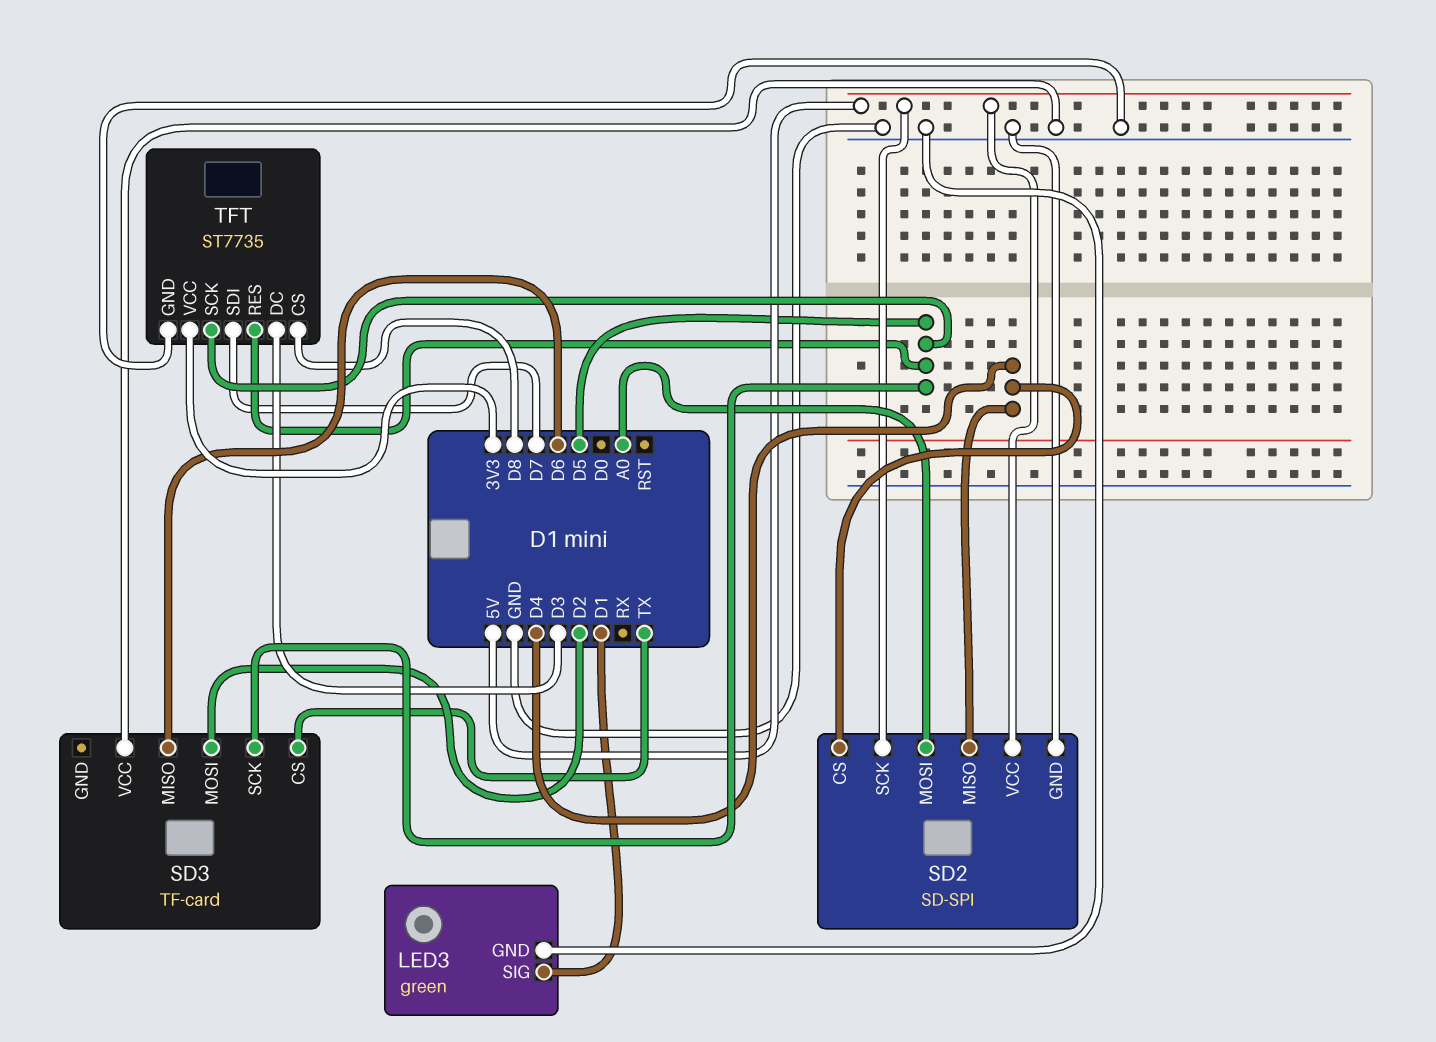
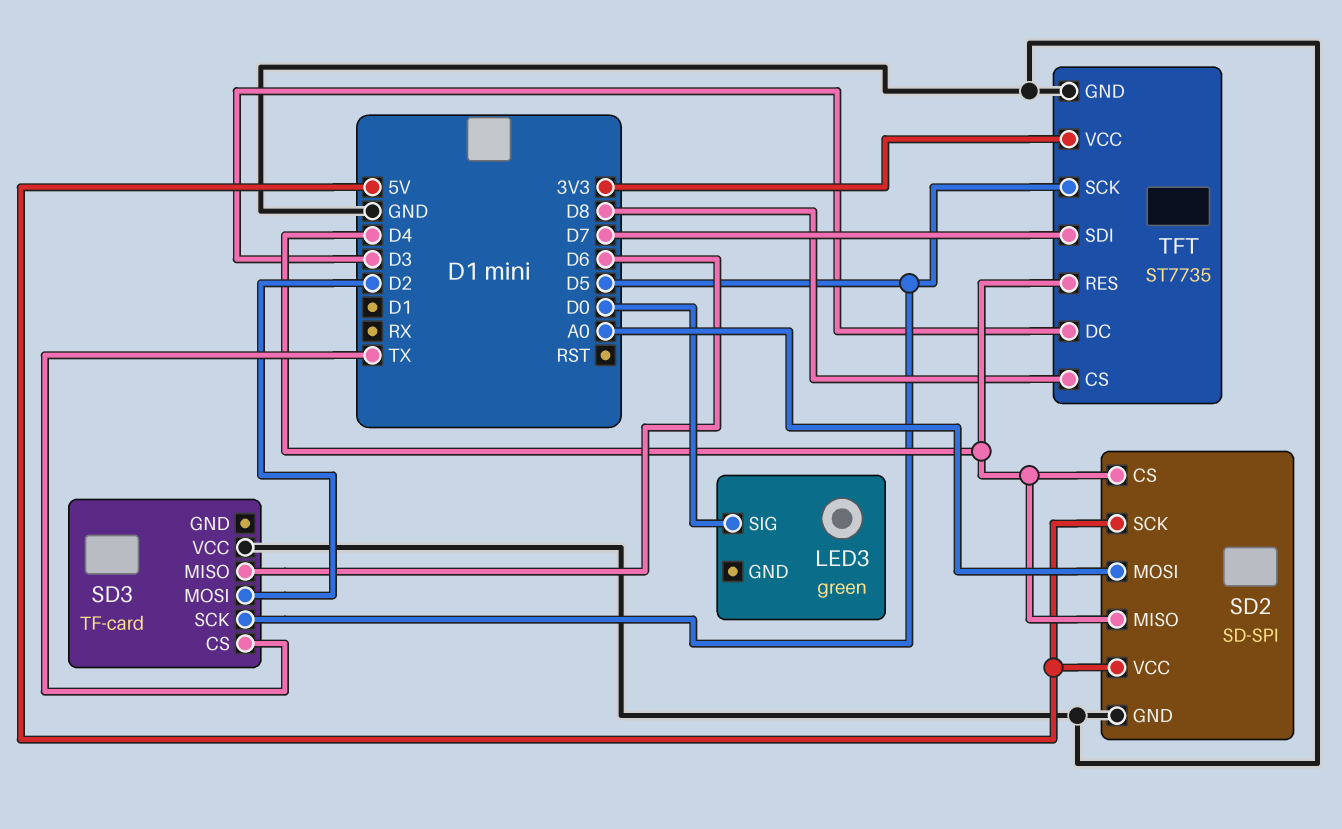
LED3 pin GND: GND -> none
LED3 pin SIG: D1 -> D0
TFT pin RES: D5 -> D4

